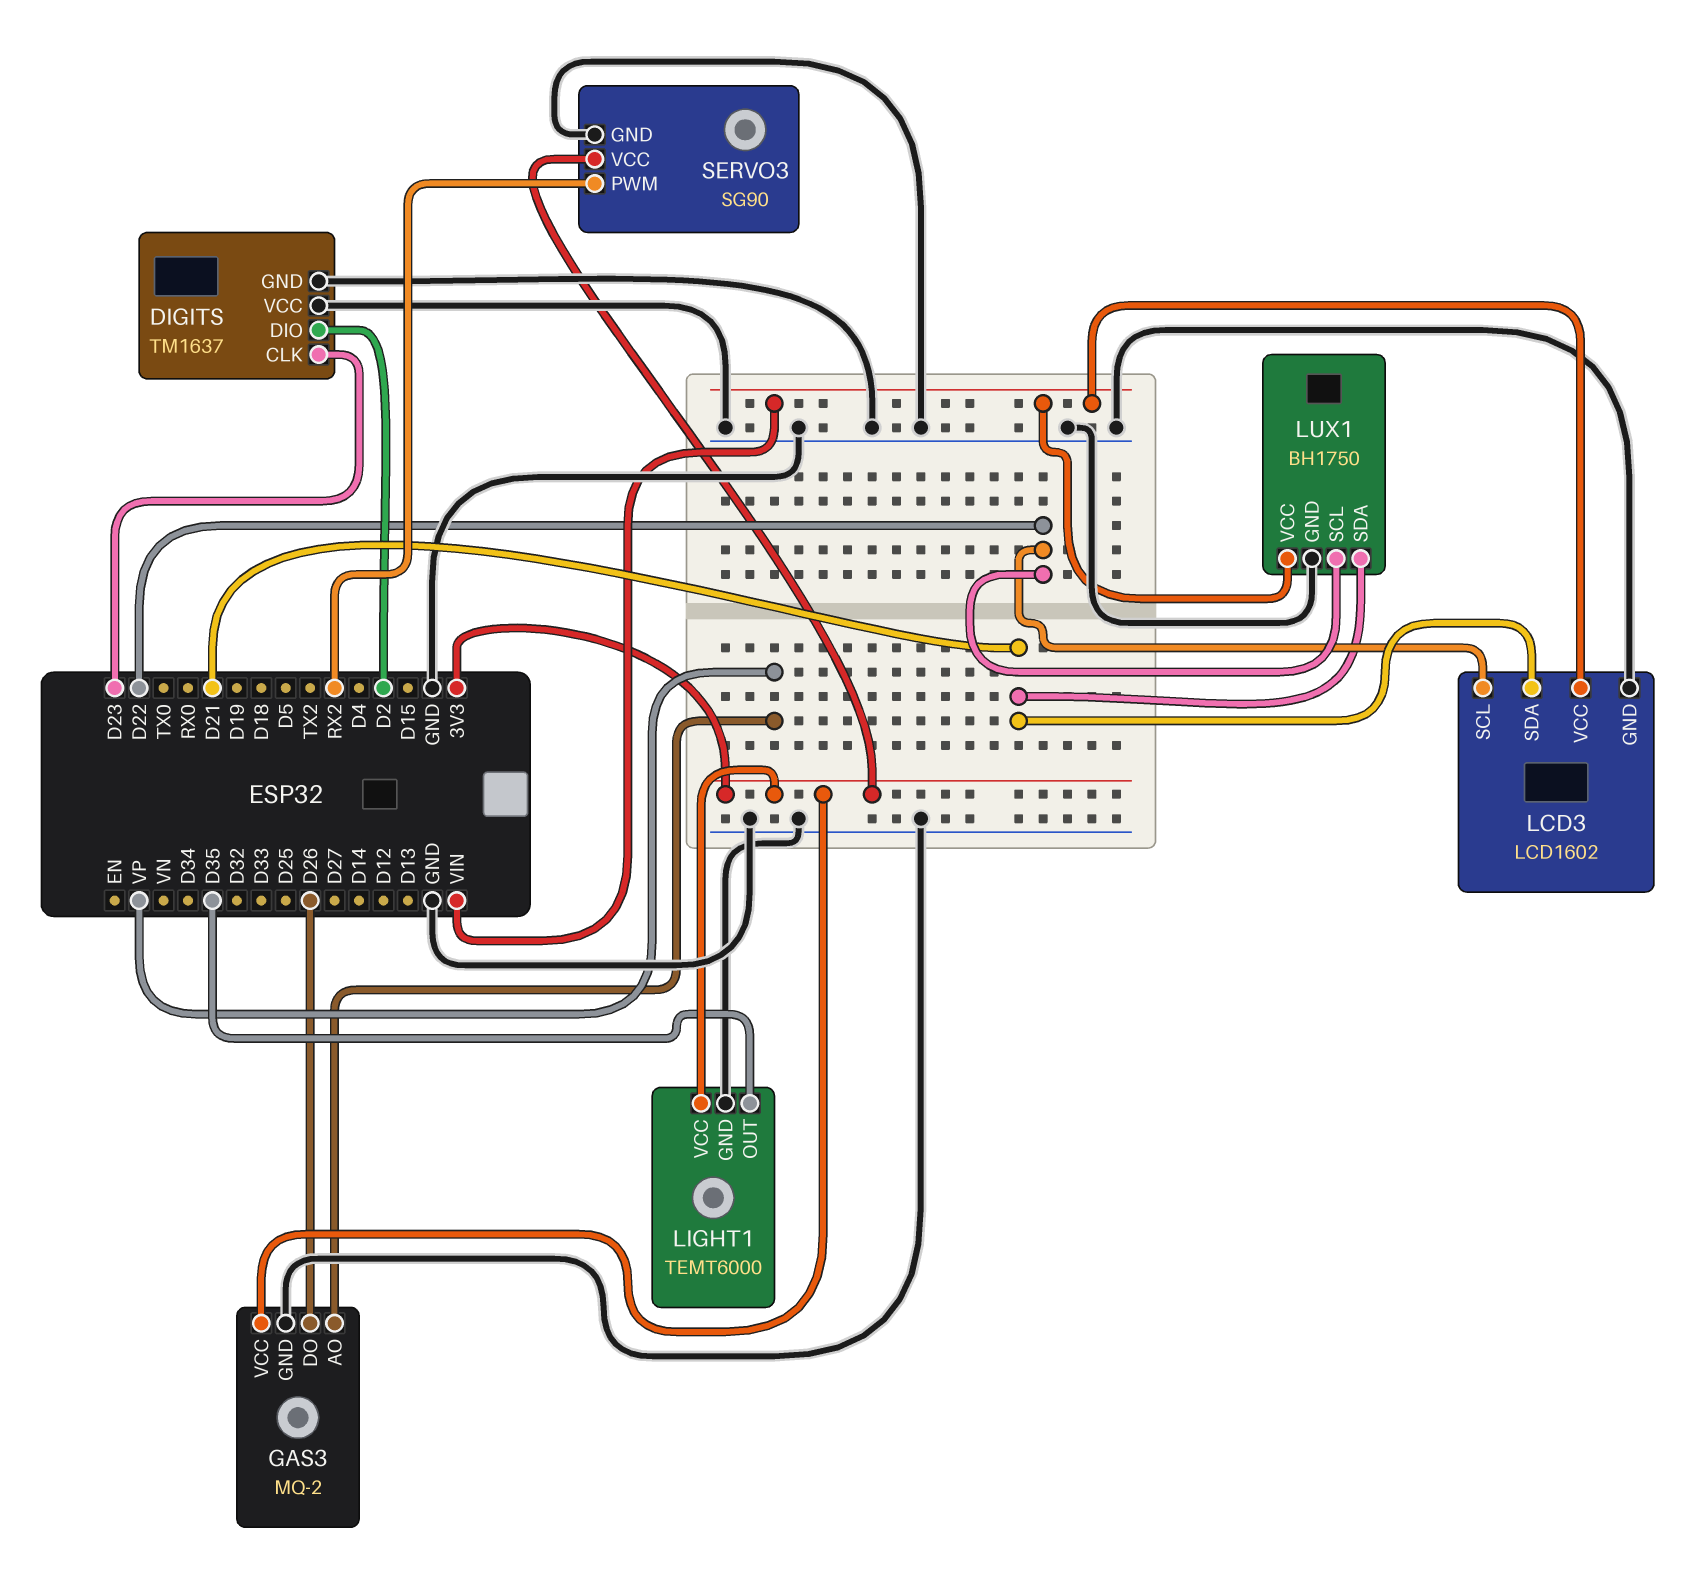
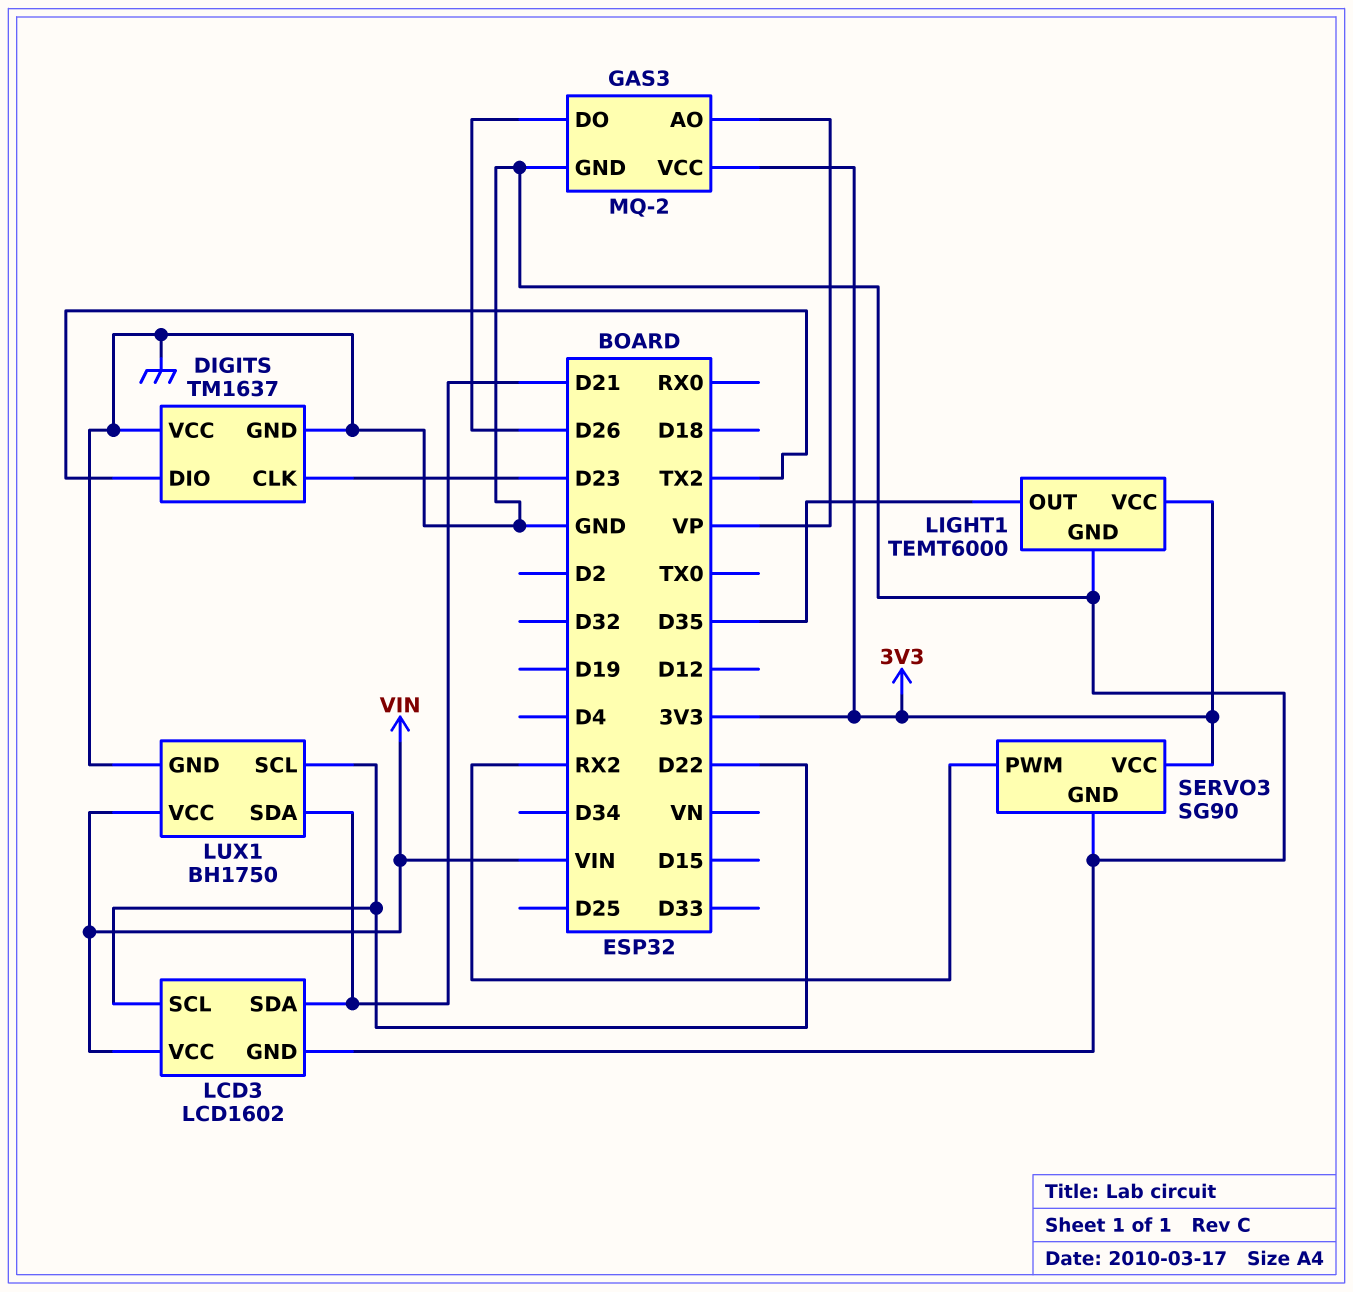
DIGITS pin DIO: D2 -> TX2

